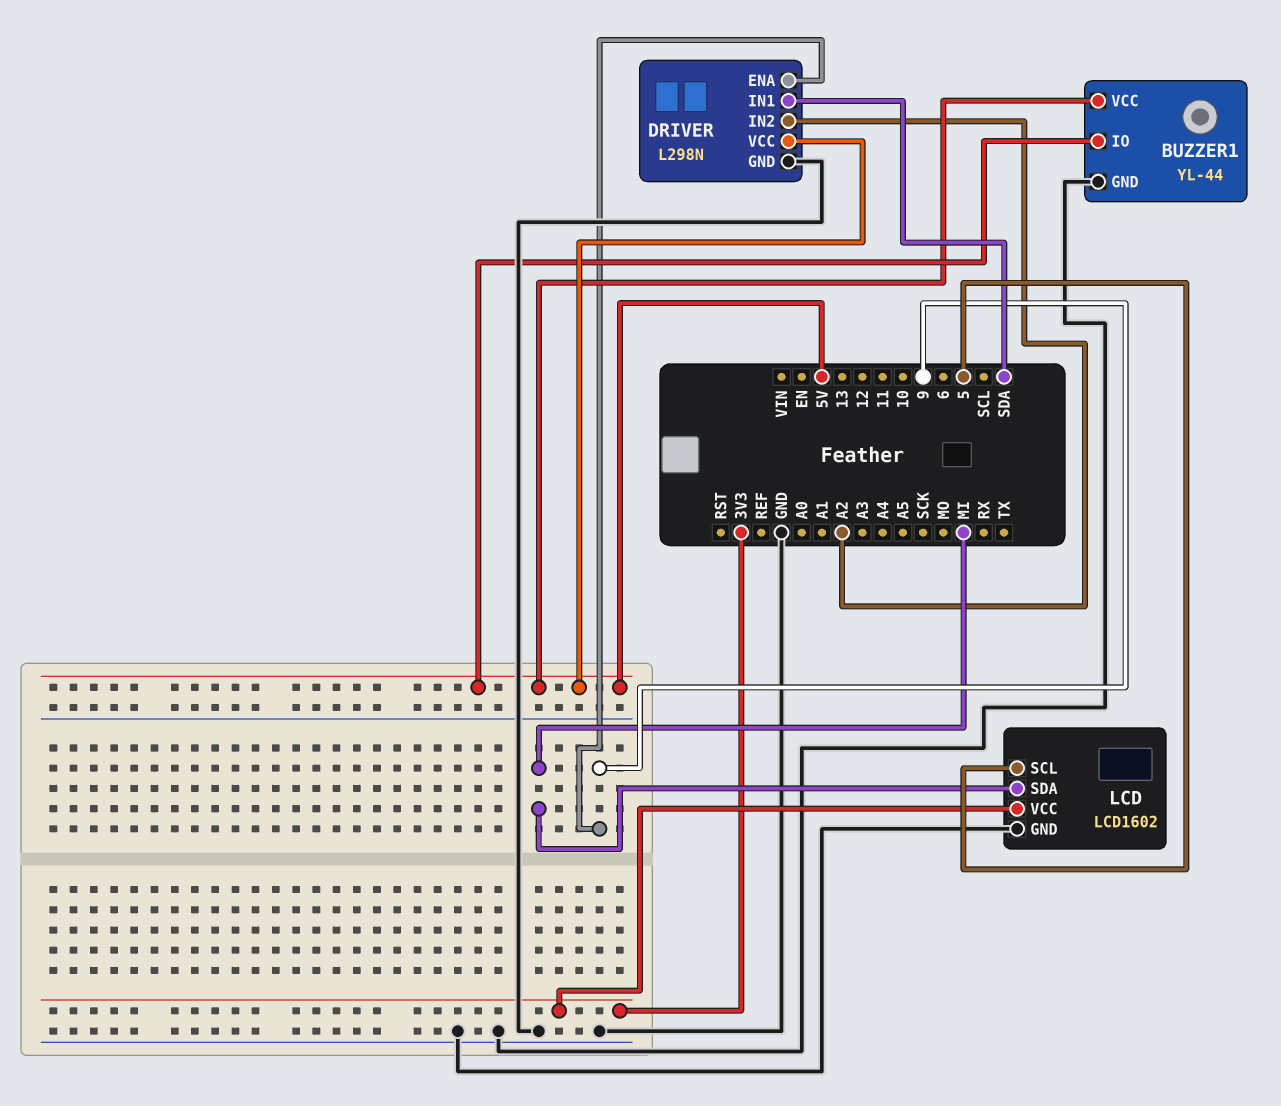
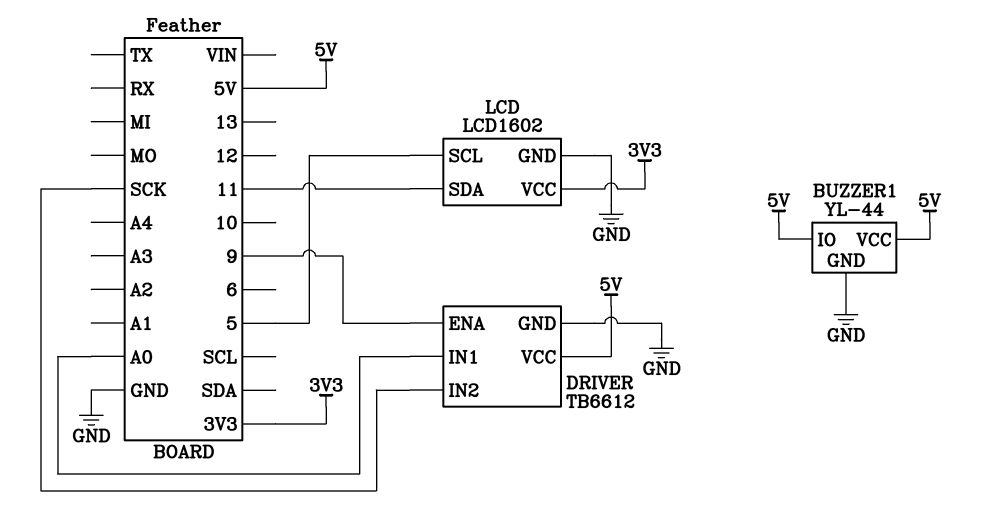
DRIVER: L298N -> TB6612
DRIVER pin IN1: SDA -> A0
DRIVER pin IN2: A2 -> SCK
LCD pin SDA: MI -> 11

